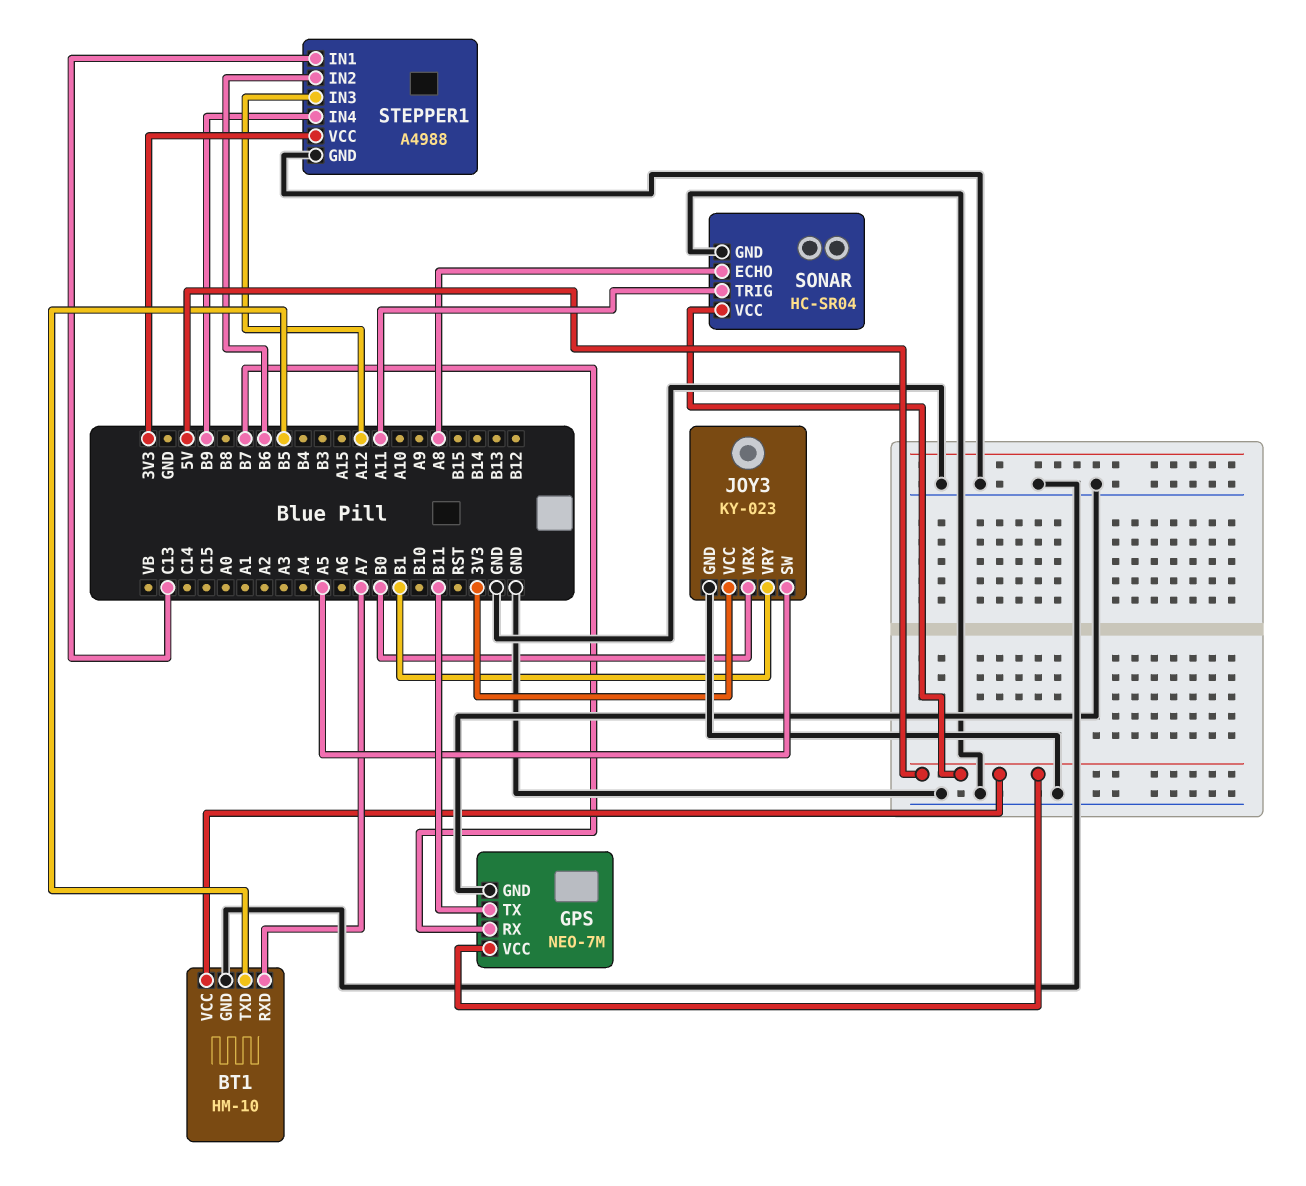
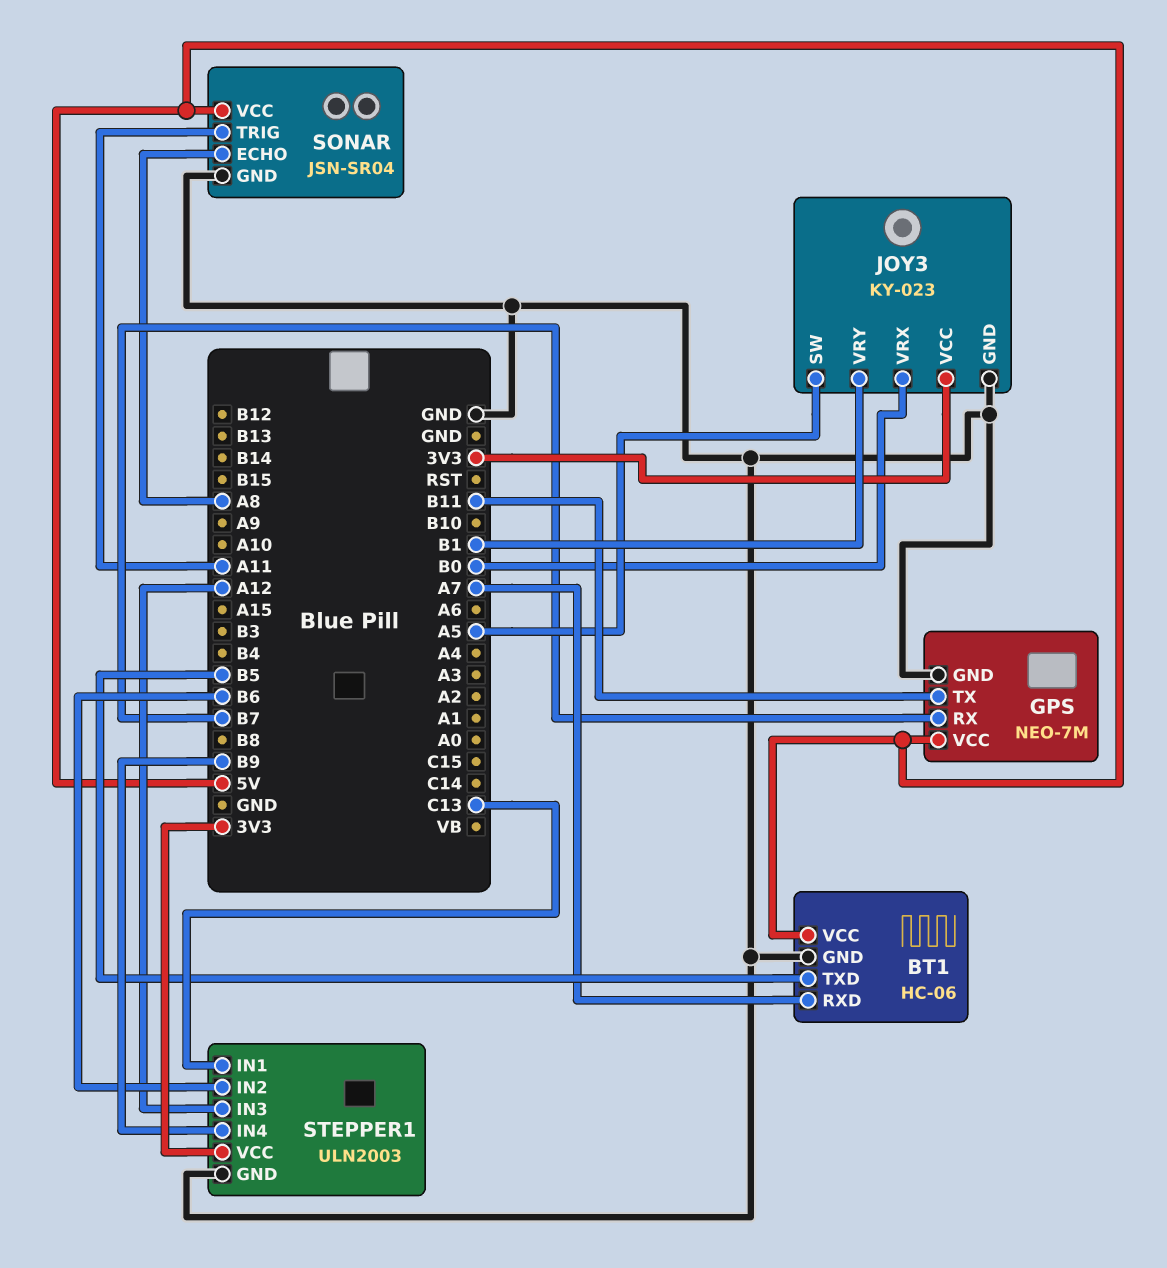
BT1: HM-10 -> HC-06
SONAR: HC-SR04 -> JSN-SR04
STEPPER1: A4988 -> ULN2003

